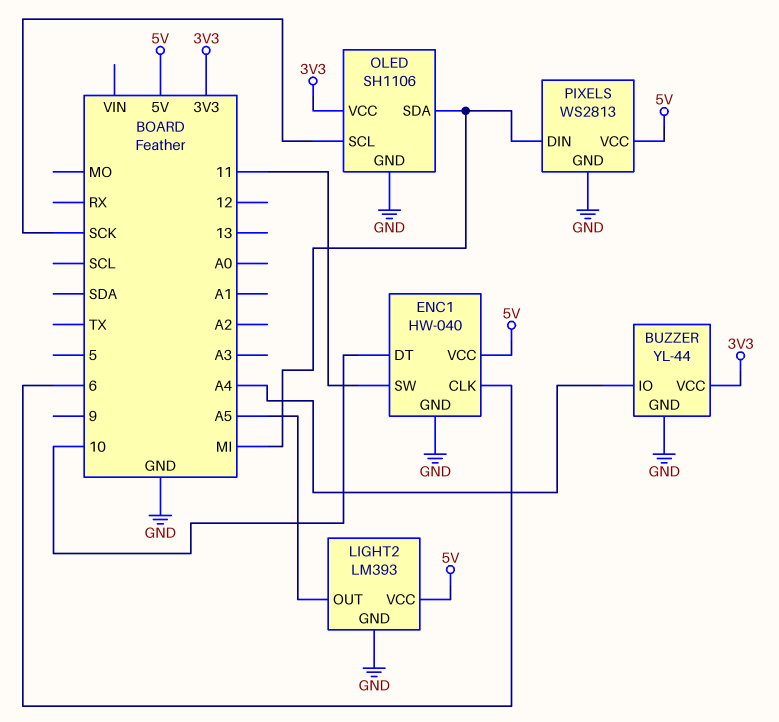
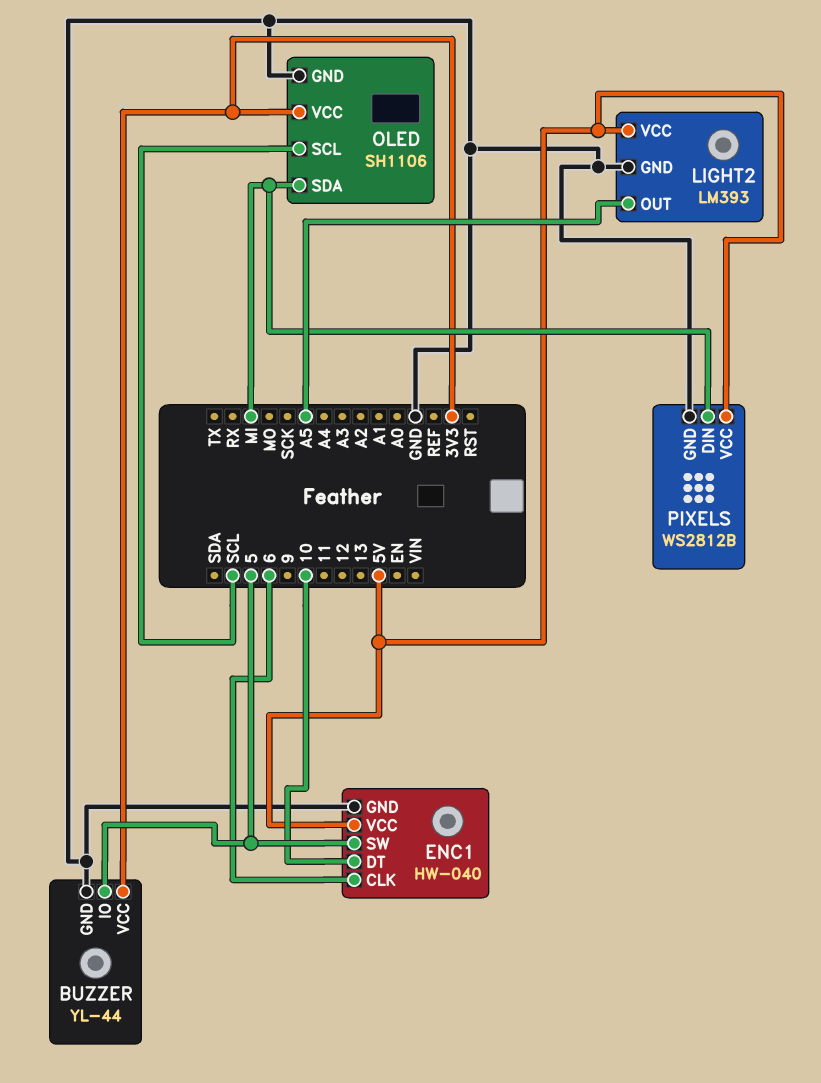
BUZZER pin IO: A4 -> 5
ENC1 pin SW: 11 -> 5
OLED pin SCL: SCK -> SCL
PIXELS: WS2813 -> WS2812B

